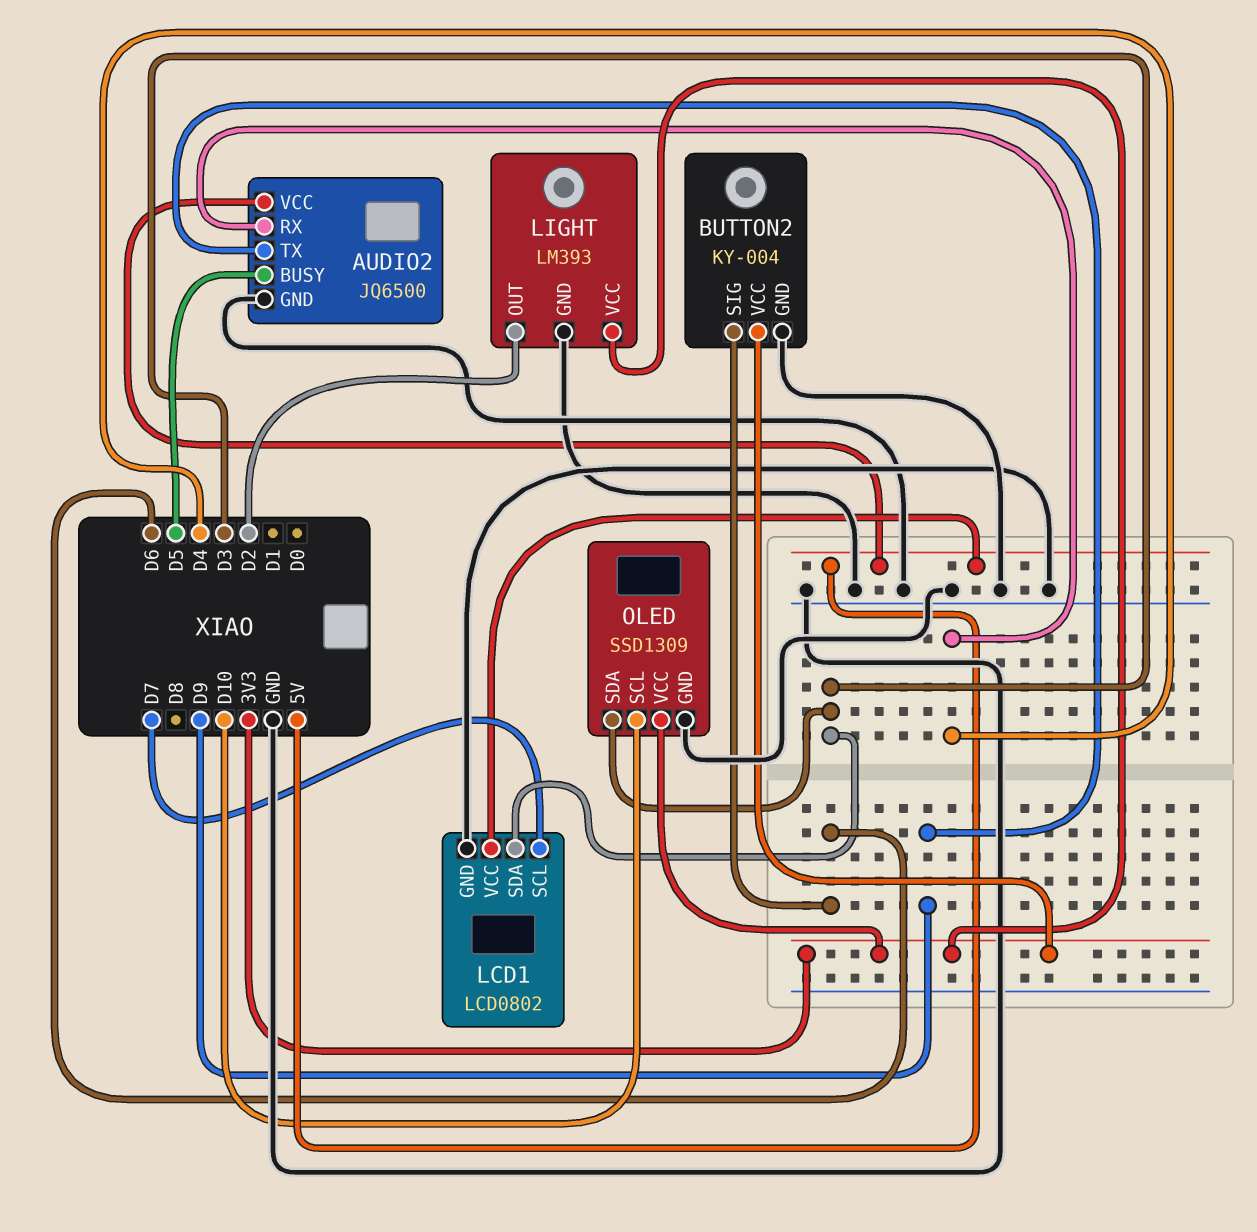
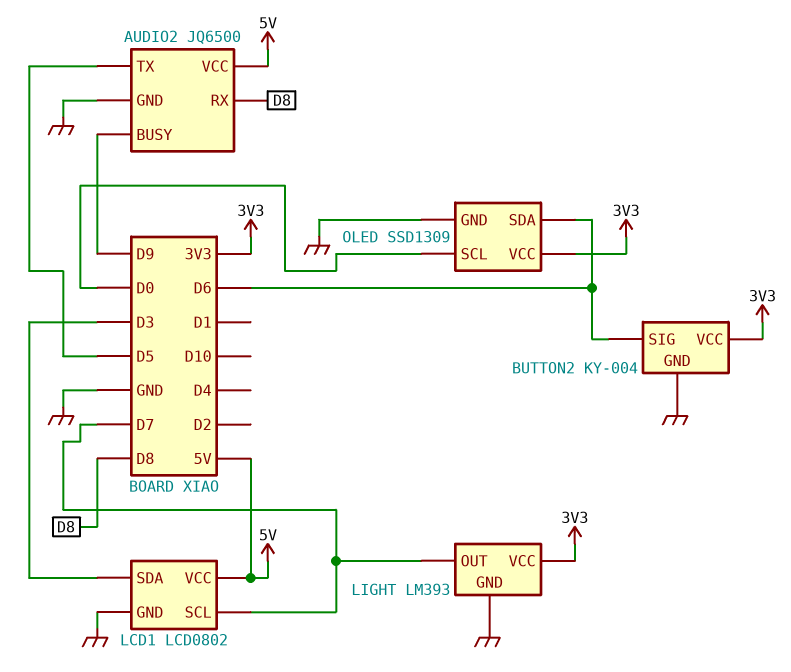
AUDIO2 pin BUSY: D5 -> D9
AUDIO2 pin RX: D4 -> D8
AUDIO2 pin TX: D9 -> D5
LIGHT pin OUT: D2 -> D7
OLED pin SCL: D10 -> D0
OLED pin SDA: D3 -> D6

